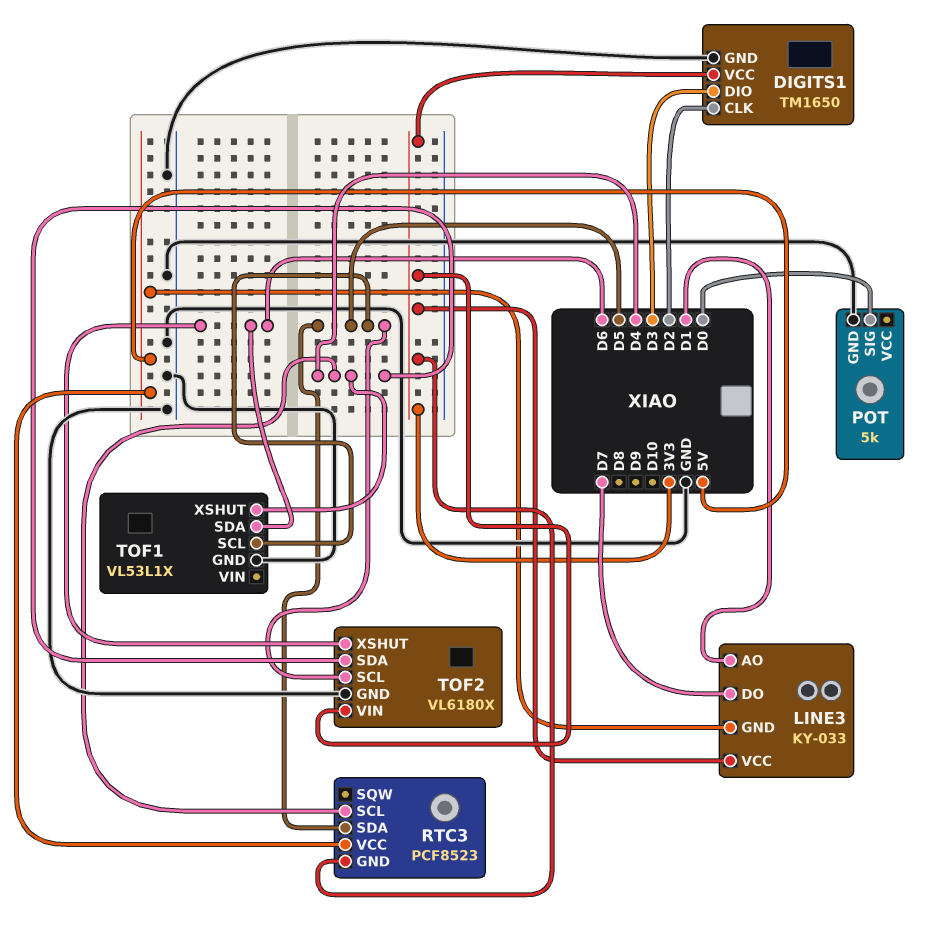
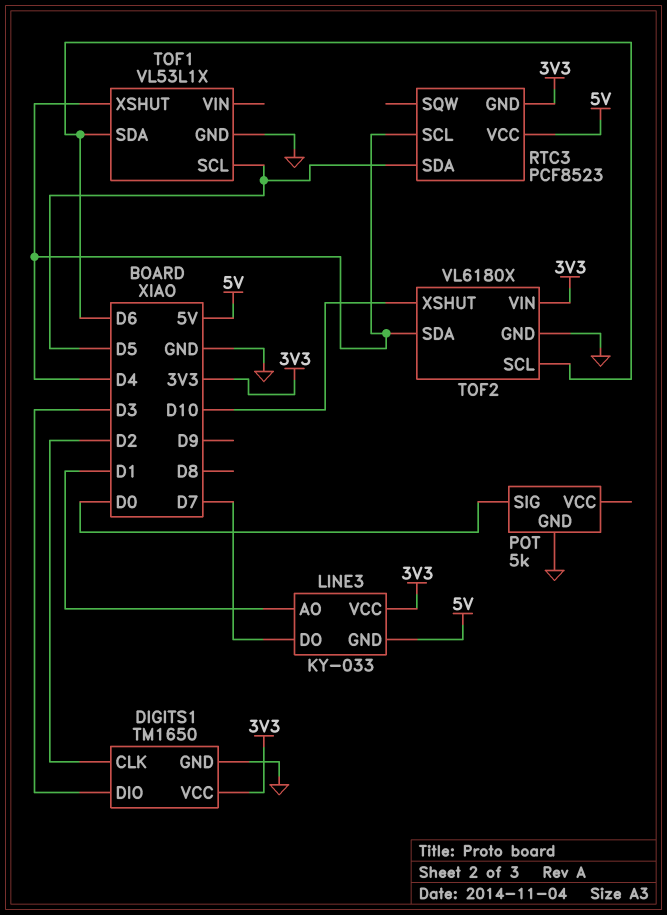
TOF2 pin SCL: D5 -> D6
TOF2 pin XSHUT: D6 -> D10

